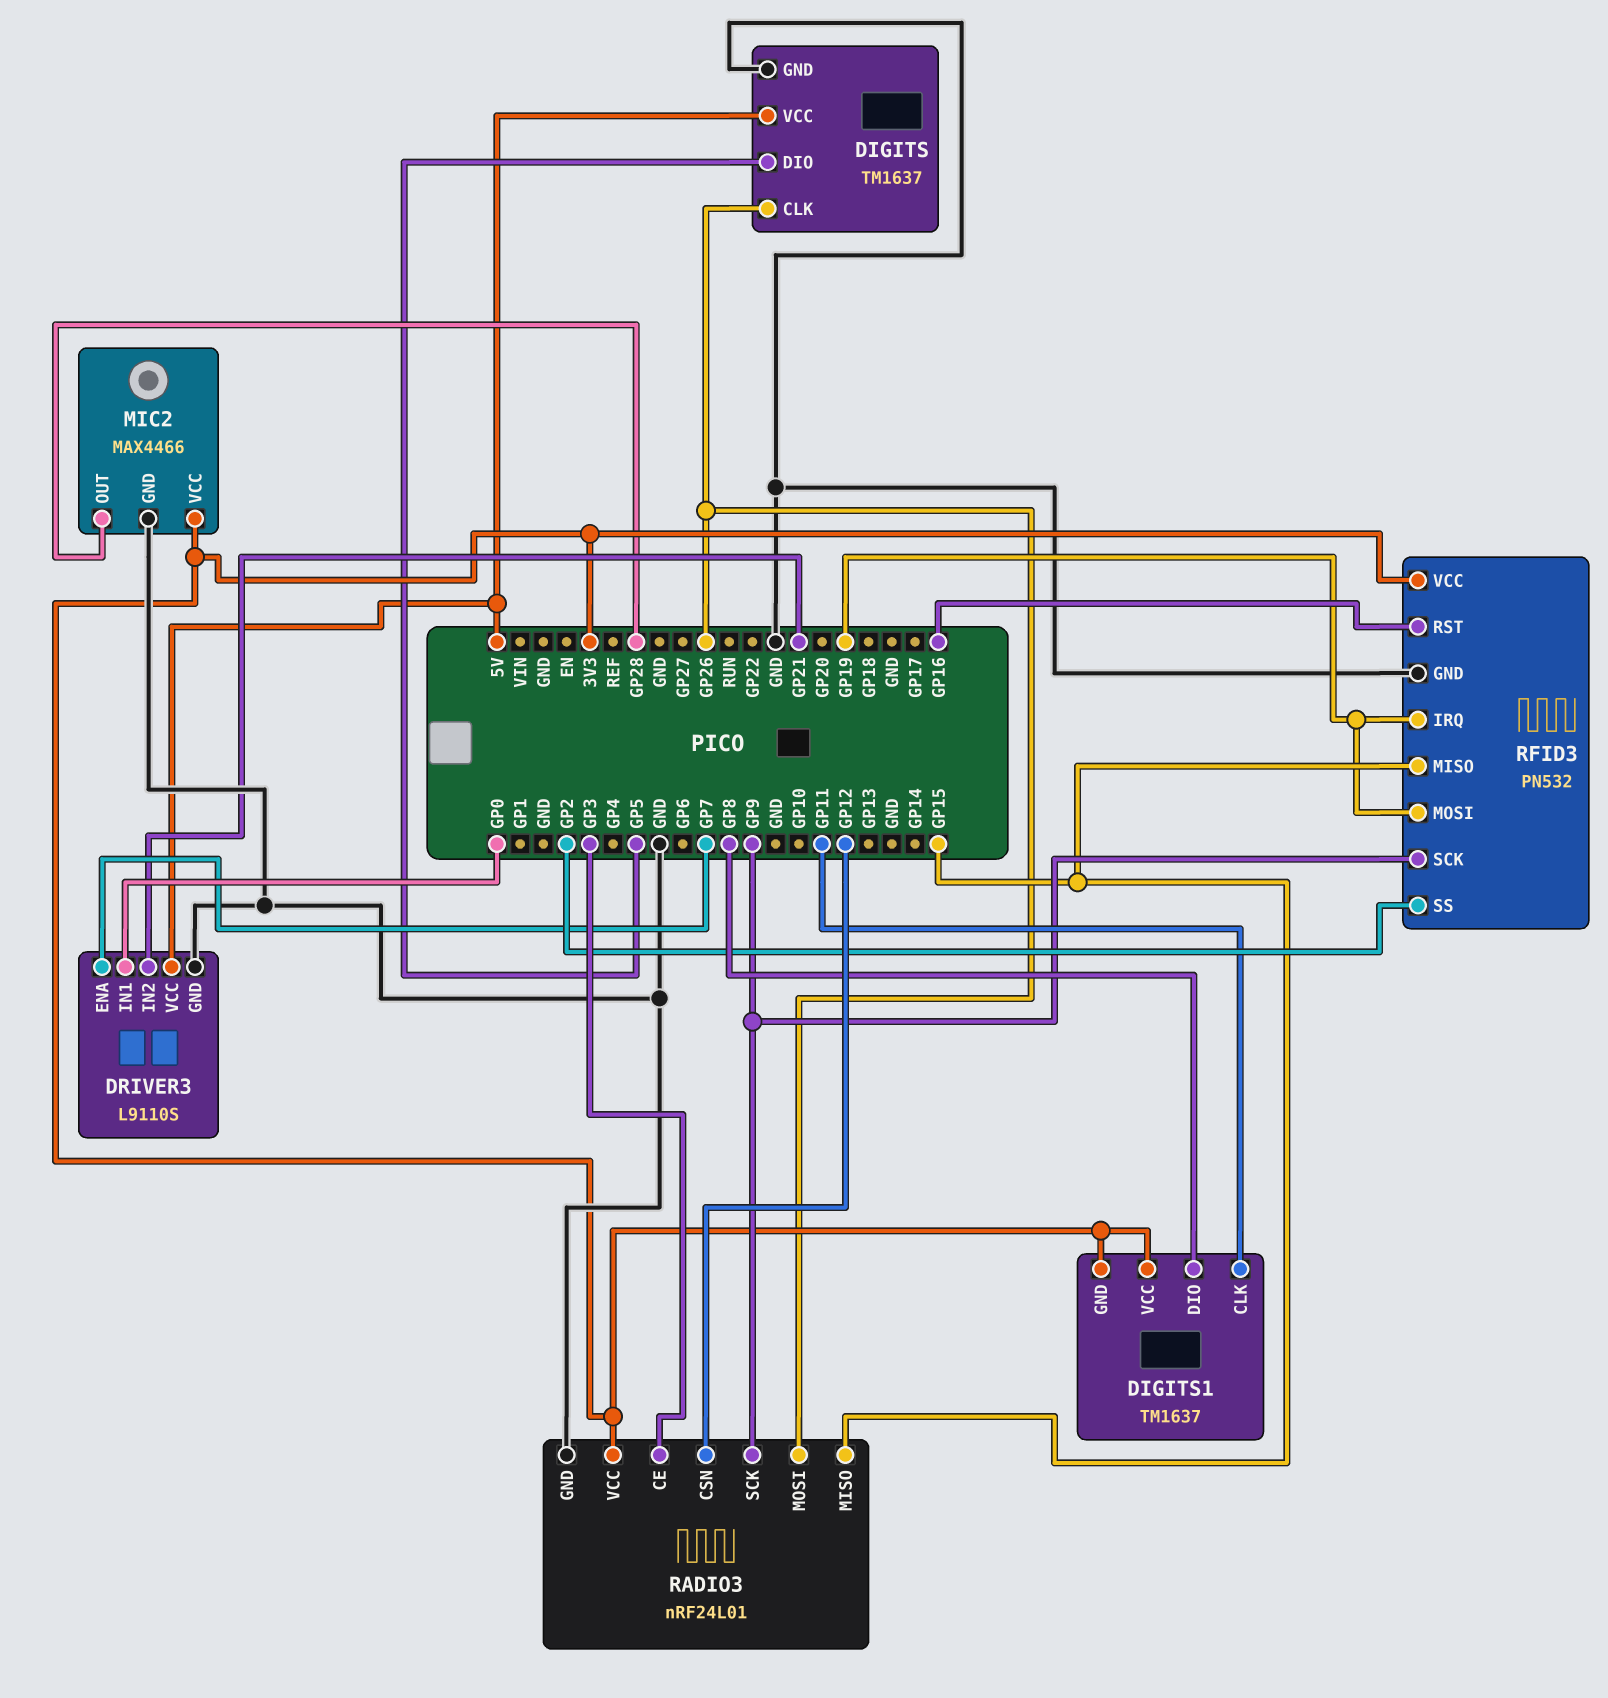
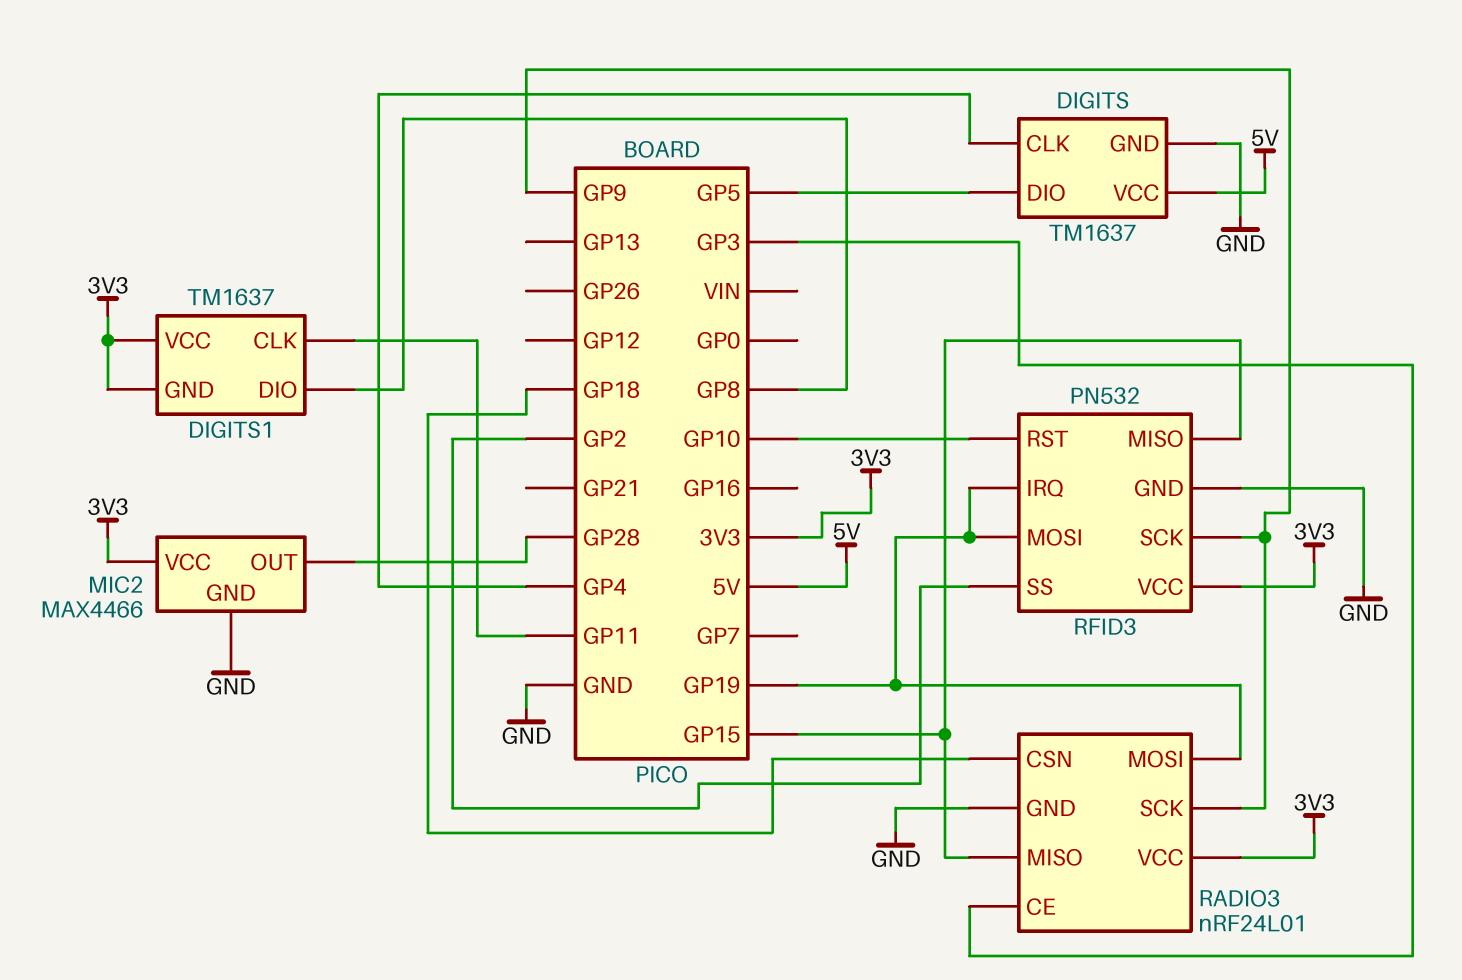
DIGITS pin CLK: GP26 -> GP4
DRIVER3: L9110S -> none
DRIVER3 pin ENA: GP7 -> none
DRIVER3 pin GND: GND -> none
DRIVER3 pin IN1: GP0 -> none
DRIVER3 pin IN2: GP21 -> none
DRIVER3 pin VCC: 5V -> none
RADIO3 pin CSN: GP12 -> GP18
RADIO3 pin MOSI: GP26 -> GP19
RFID3 pin RST: GP16 -> GP10

